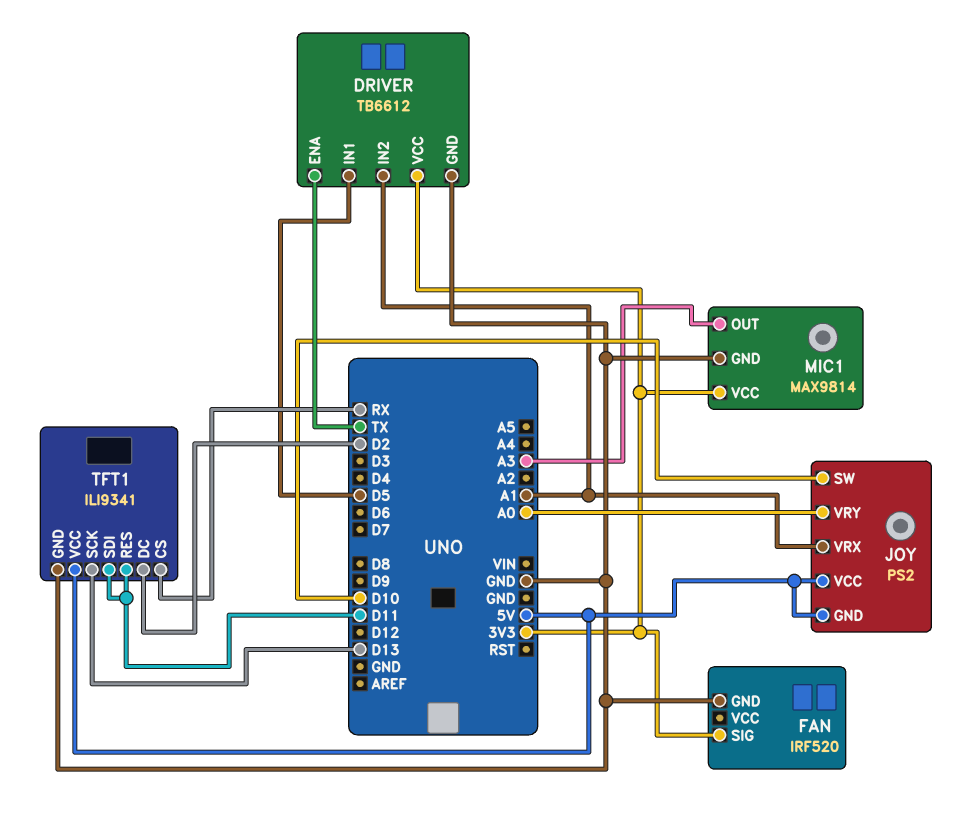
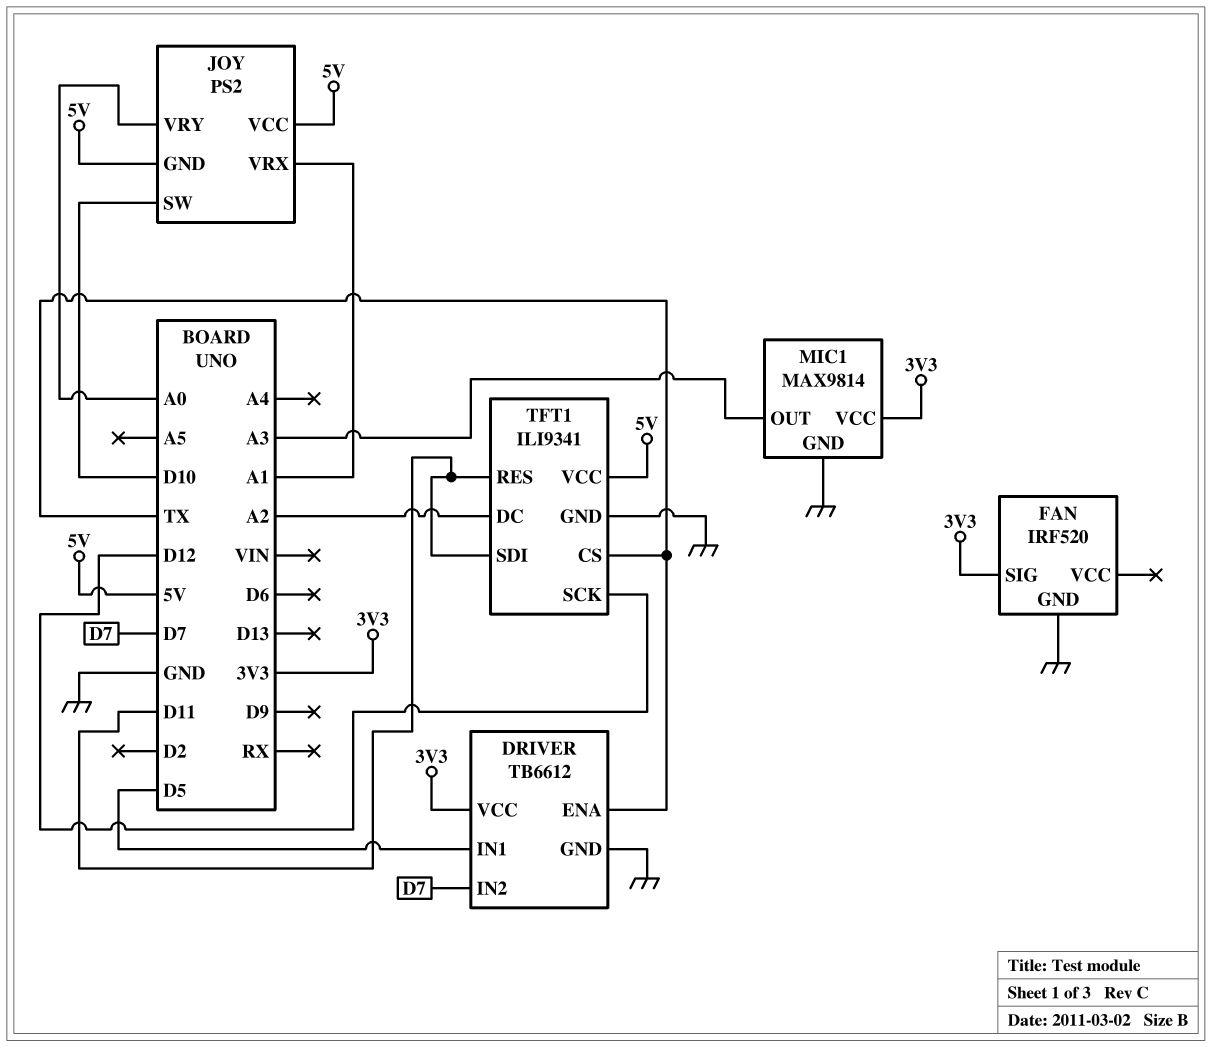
DRIVER pin IN2: A1 -> D7
TFT1 pin CS: RX -> TX
TFT1 pin DC: D2 -> A2
TFT1 pin SCK: D13 -> D12

